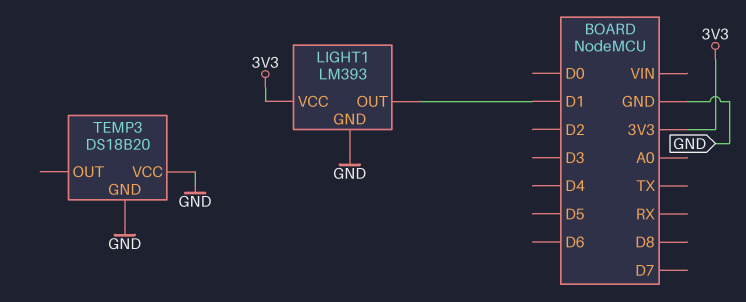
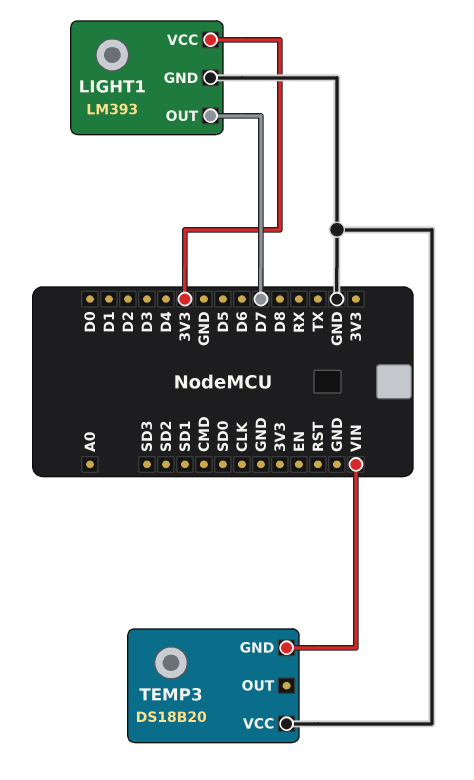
LIGHT1 pin OUT: D1 -> D7
TEMP3 pin GND: GND -> VIN

